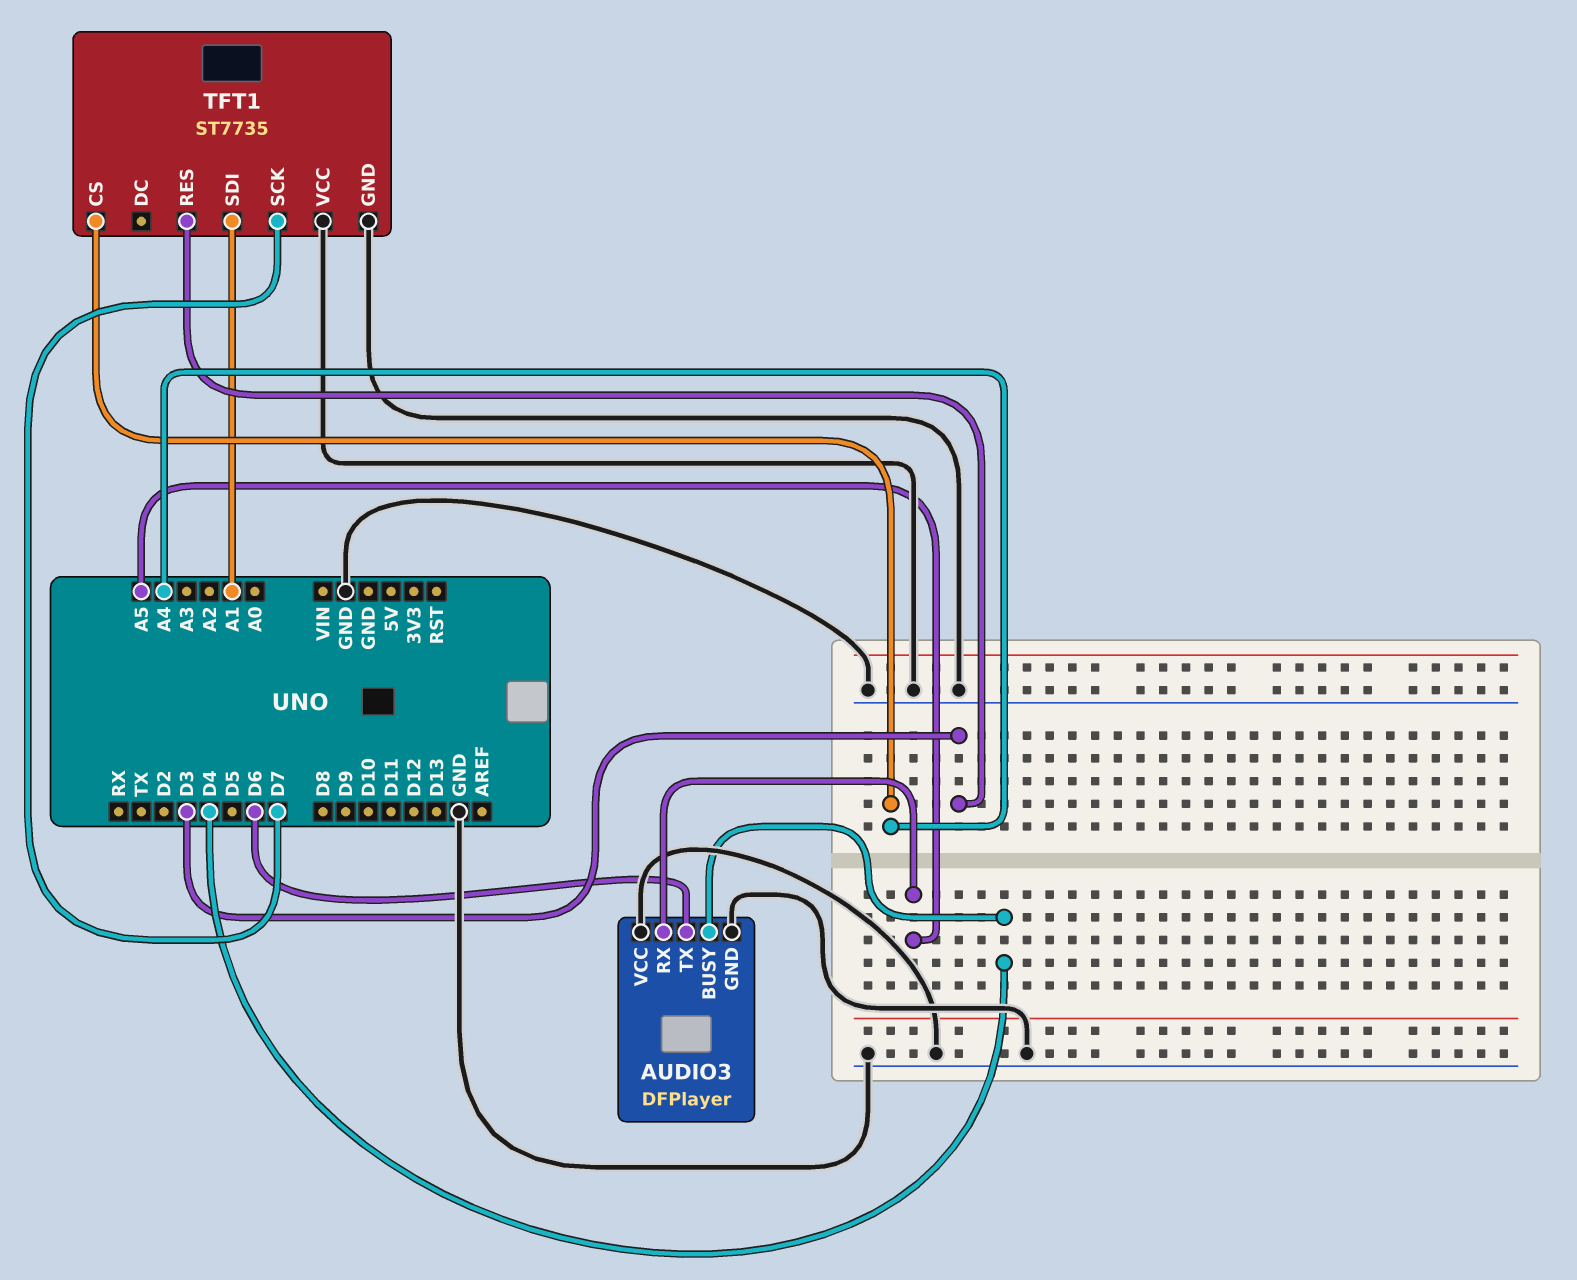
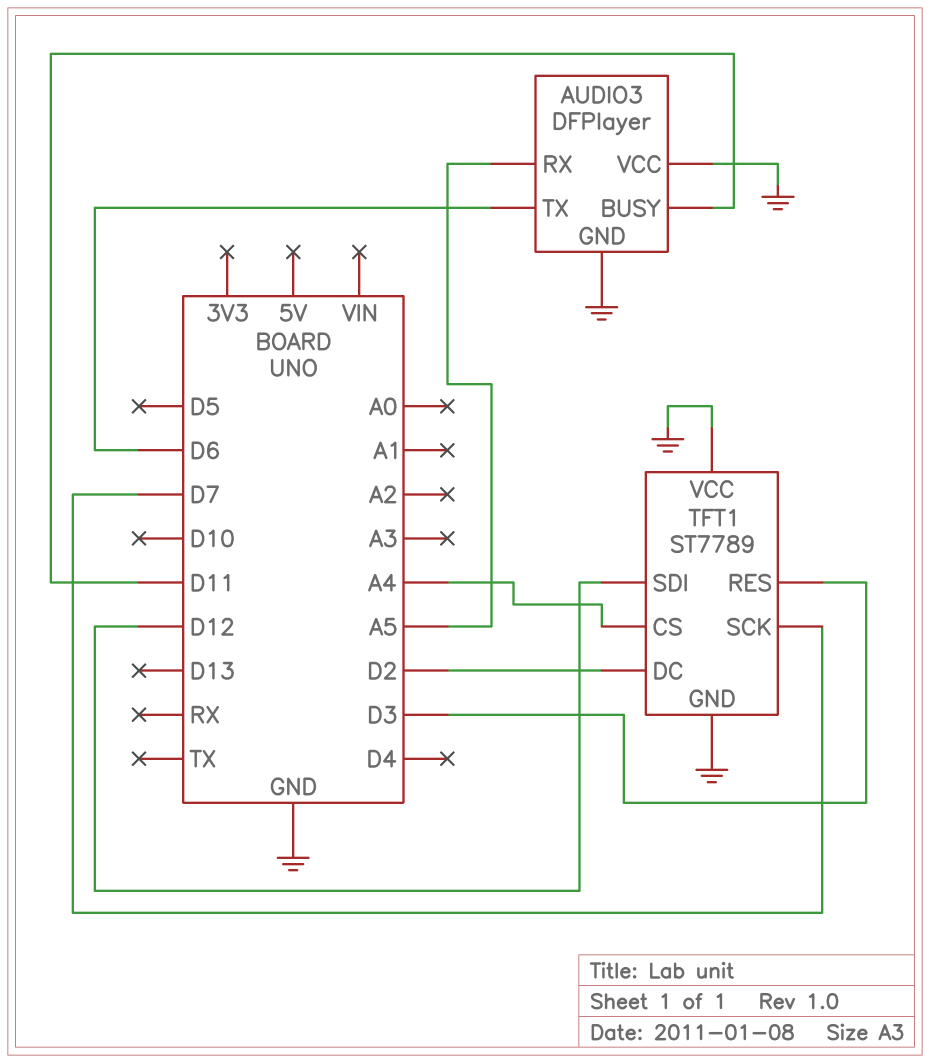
AUDIO3 pin BUSY: D4 -> D11
TFT1: ST7735 -> ST7789
TFT1 pin DC: none -> D2
TFT1 pin SDI: A1 -> D12

